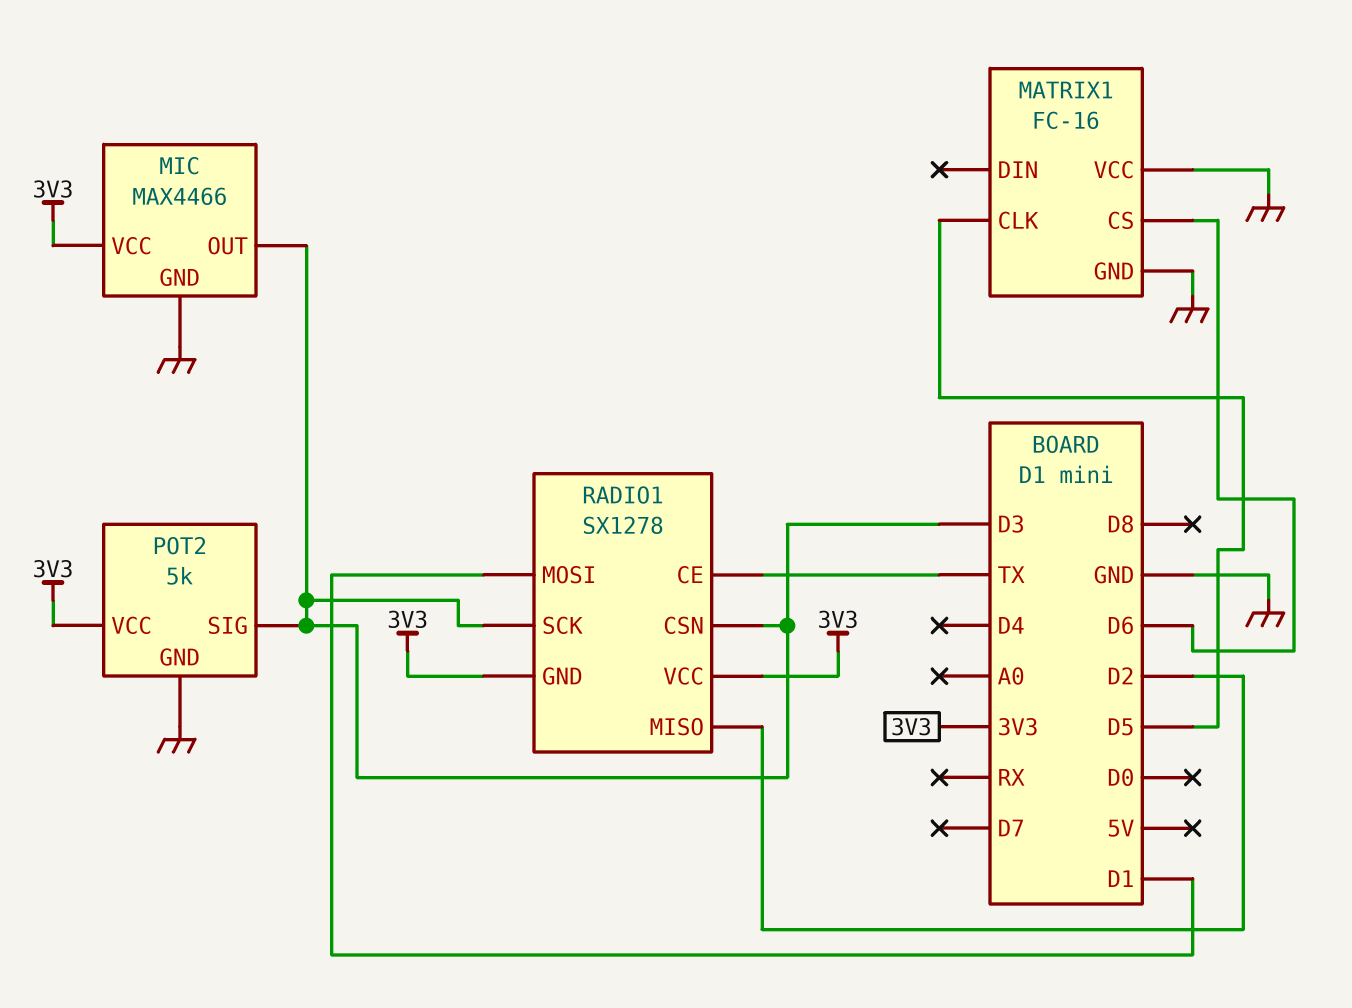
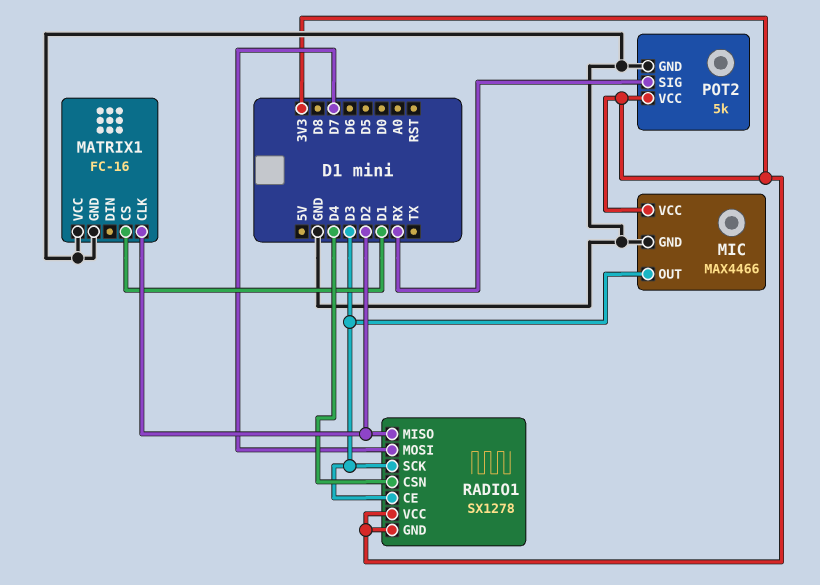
MATRIX1 pin CLK: D5 -> D2
MATRIX1 pin CS: D6 -> D1
POT2 pin SIG: D3 -> RX
RADIO1 pin CE: TX -> D3
RADIO1 pin CSN: D3 -> D4
RADIO1 pin MOSI: D1 -> D7

